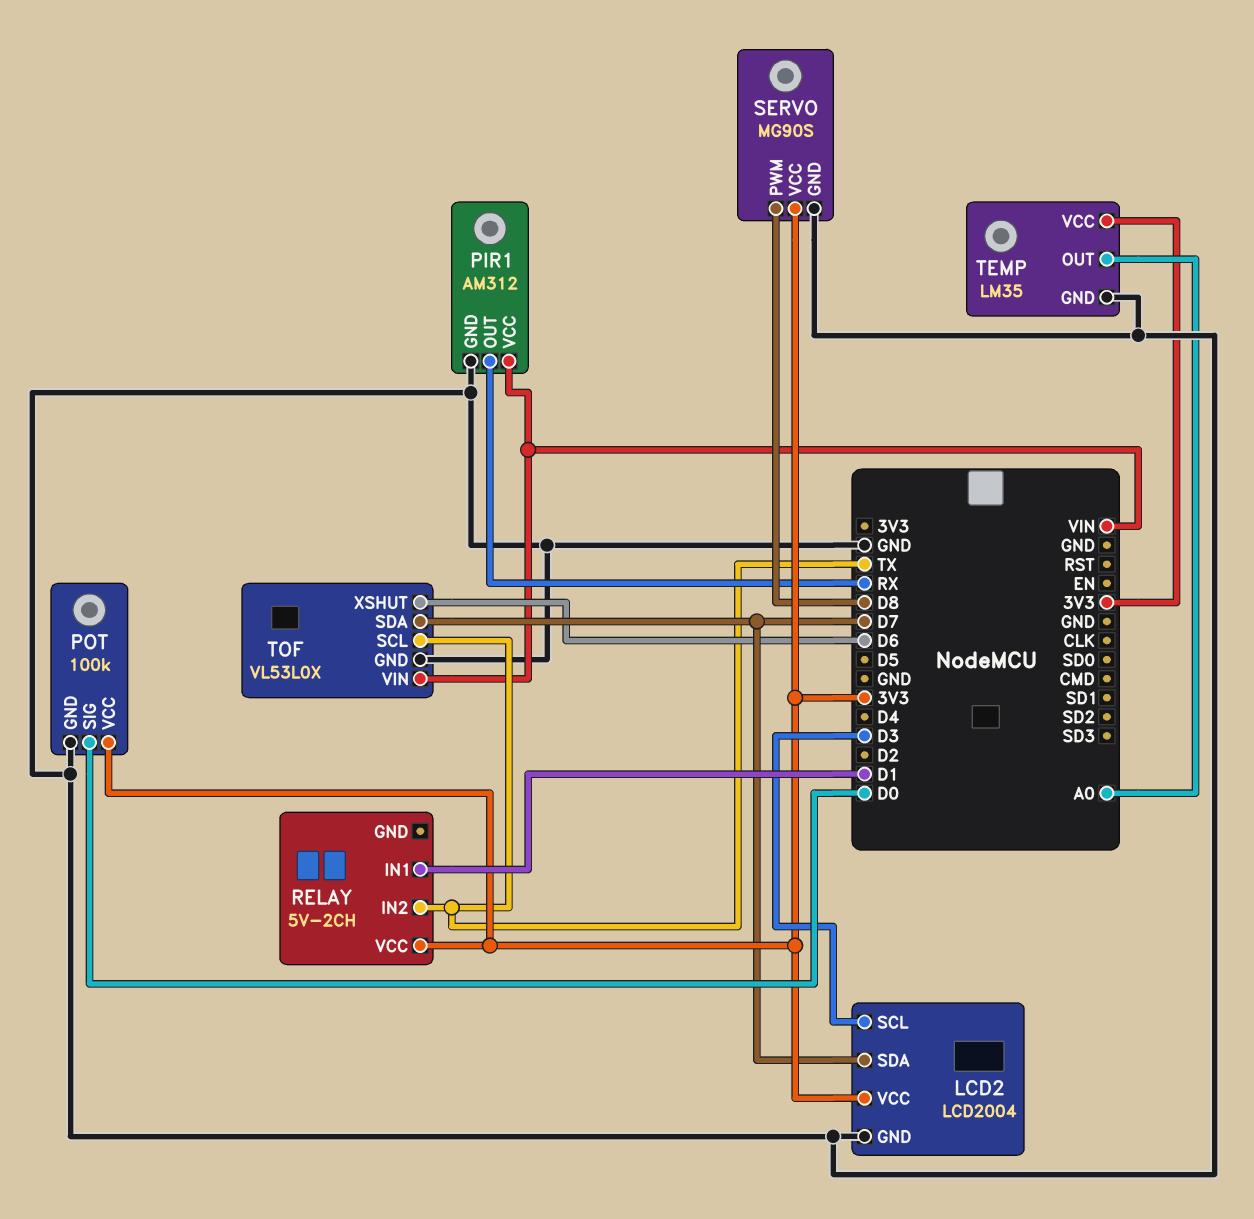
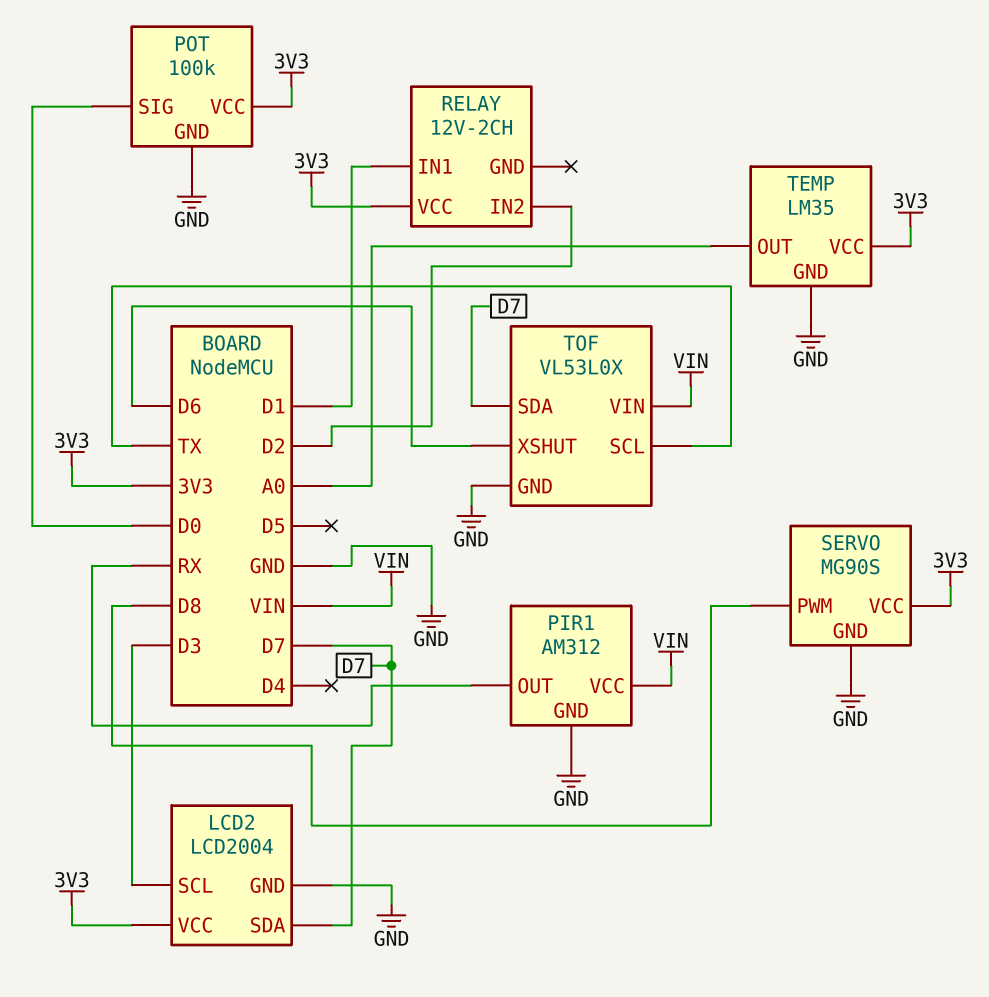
RELAY: 5V-2CH -> 12V-2CH
RELAY pin IN2: TX -> D2

